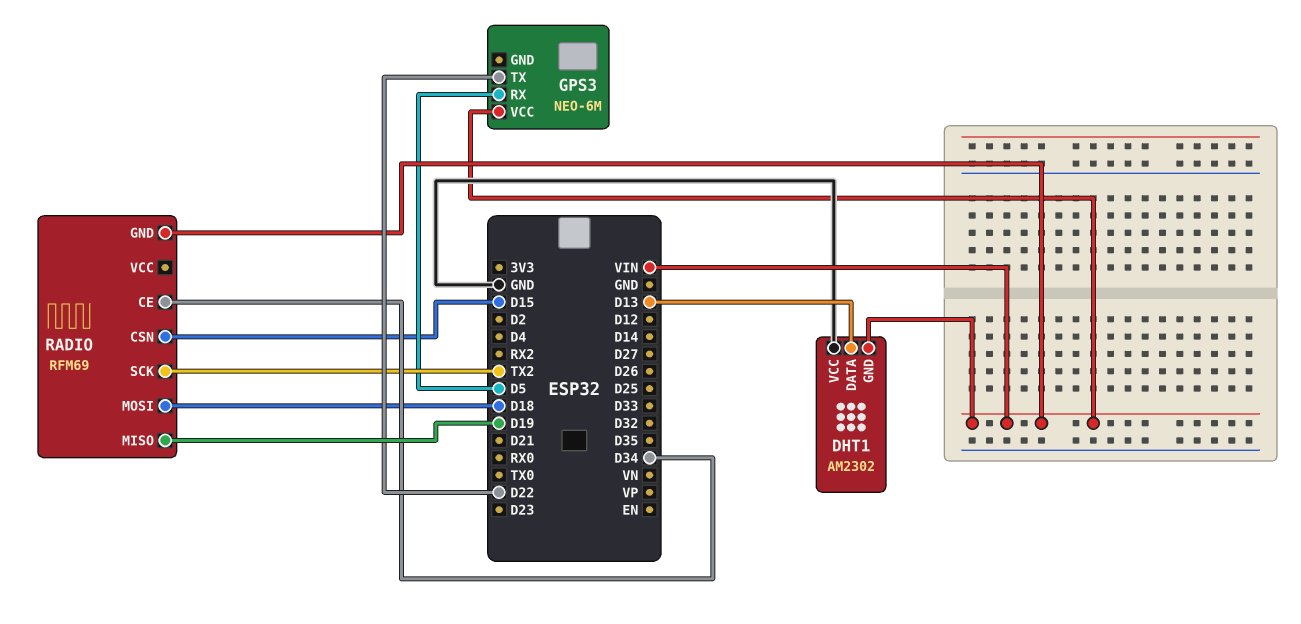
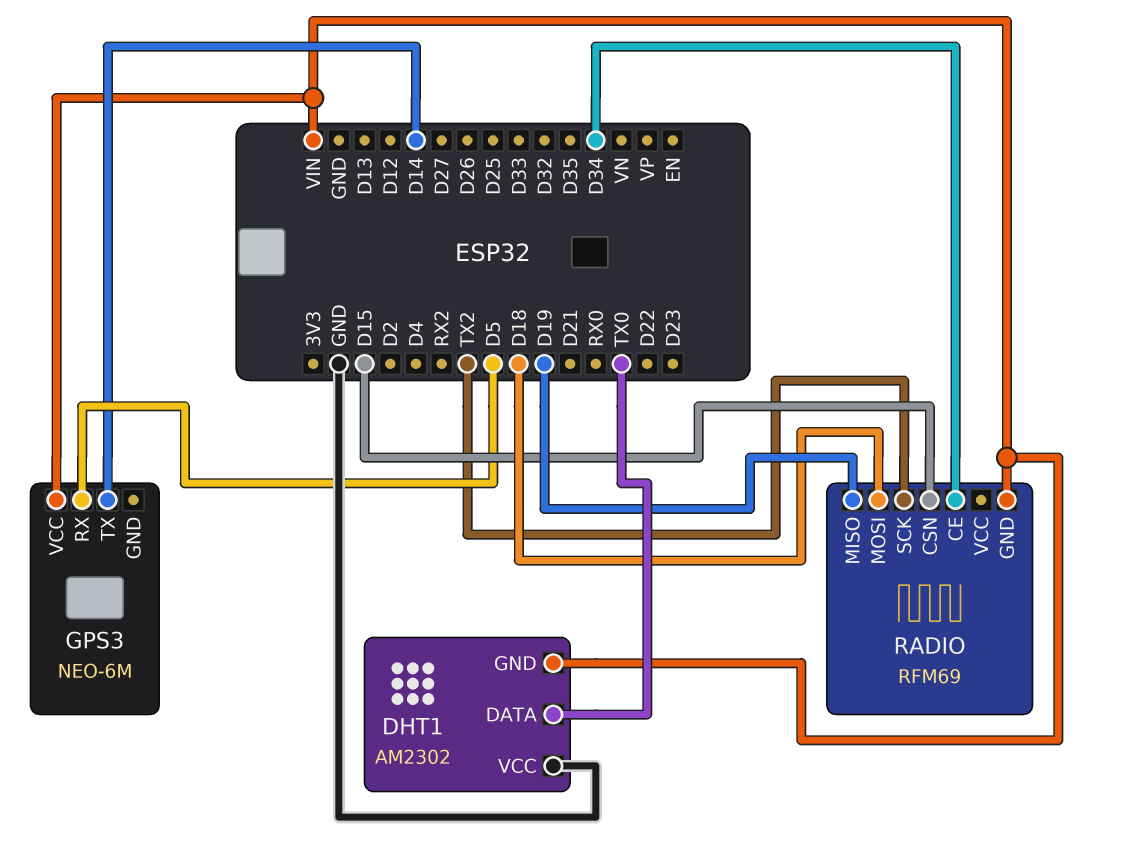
DHT1 pin DATA: D13 -> TX0
GPS3 pin TX: D22 -> D14

